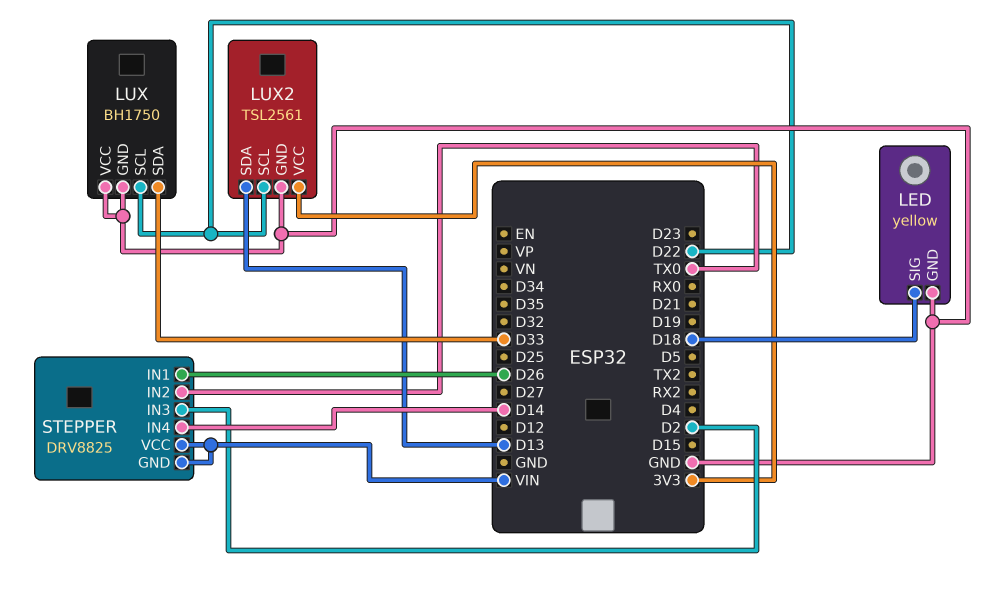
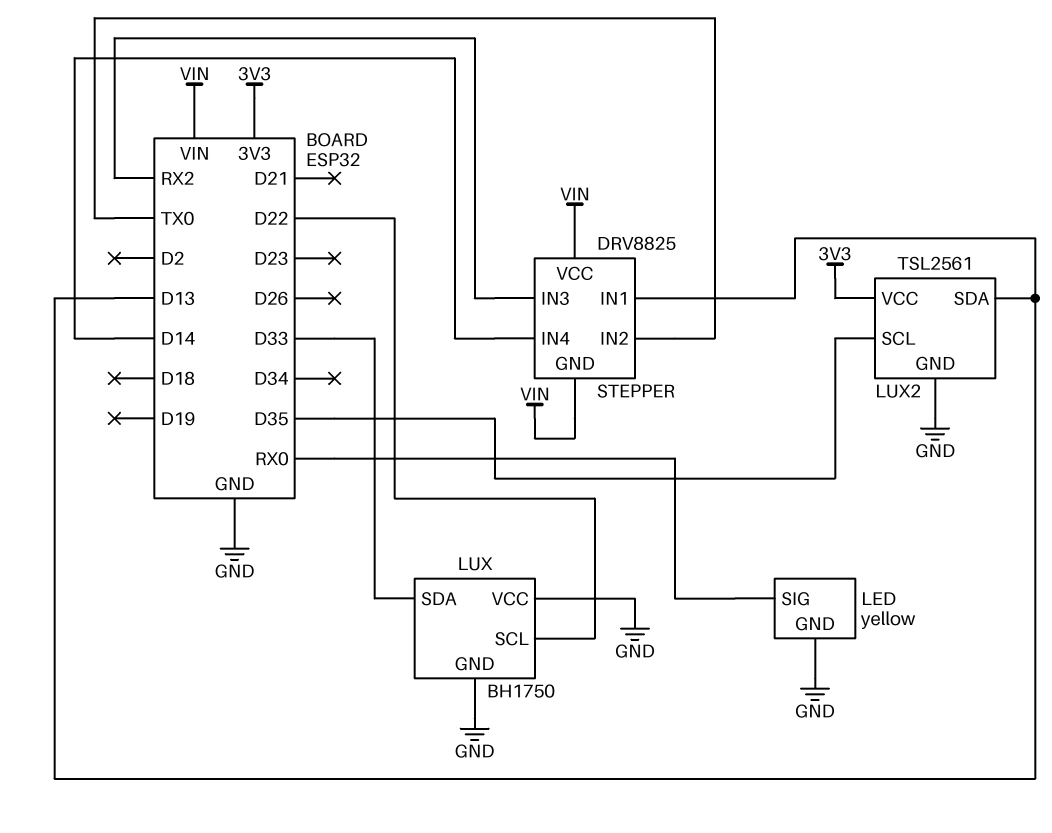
LED pin SIG: D18 -> RX0
LUX2 pin SCL: D22 -> D35
STEPPER pin IN1: D26 -> D13
STEPPER pin IN3: D2 -> RX2

